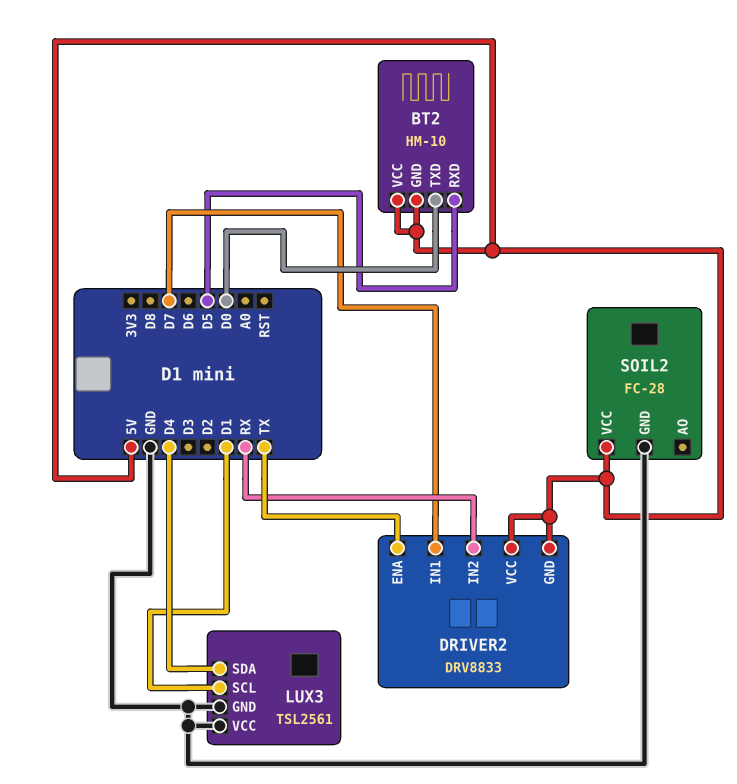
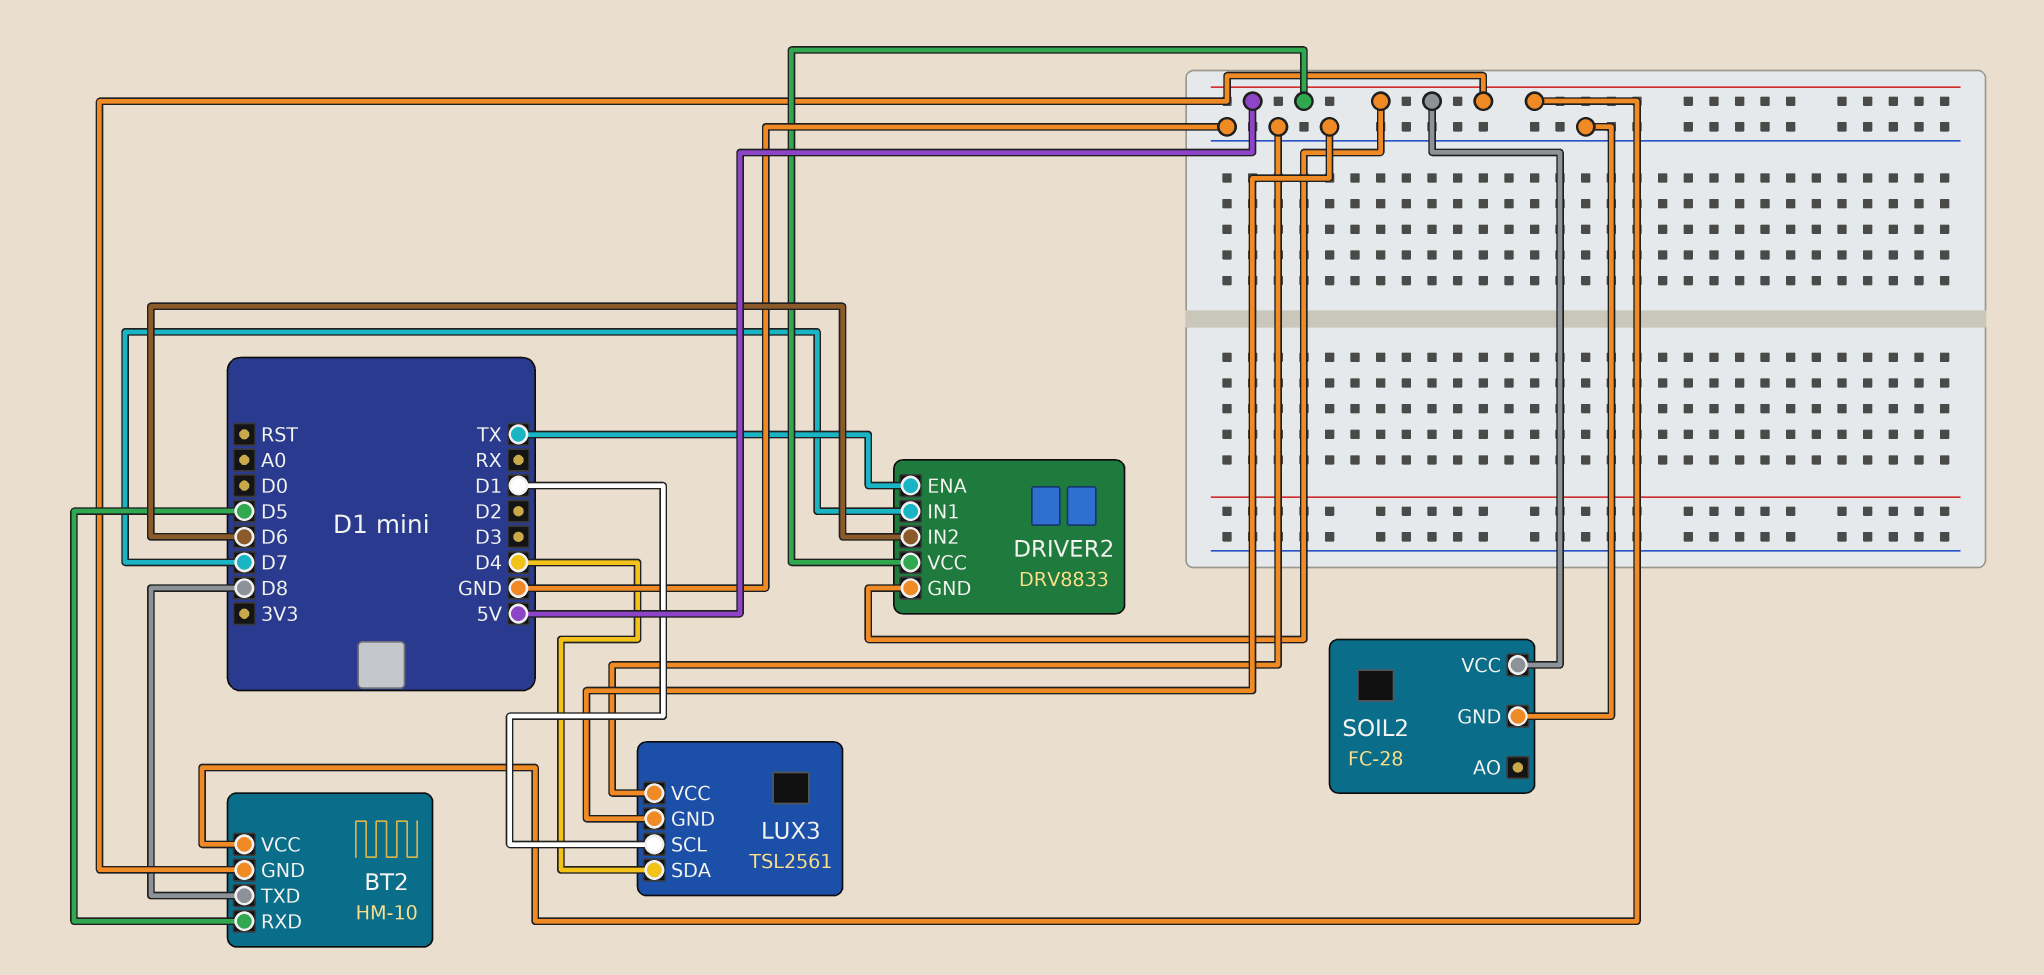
BT2 pin TXD: D0 -> D8
DRIVER2 pin IN2: RX -> D6

